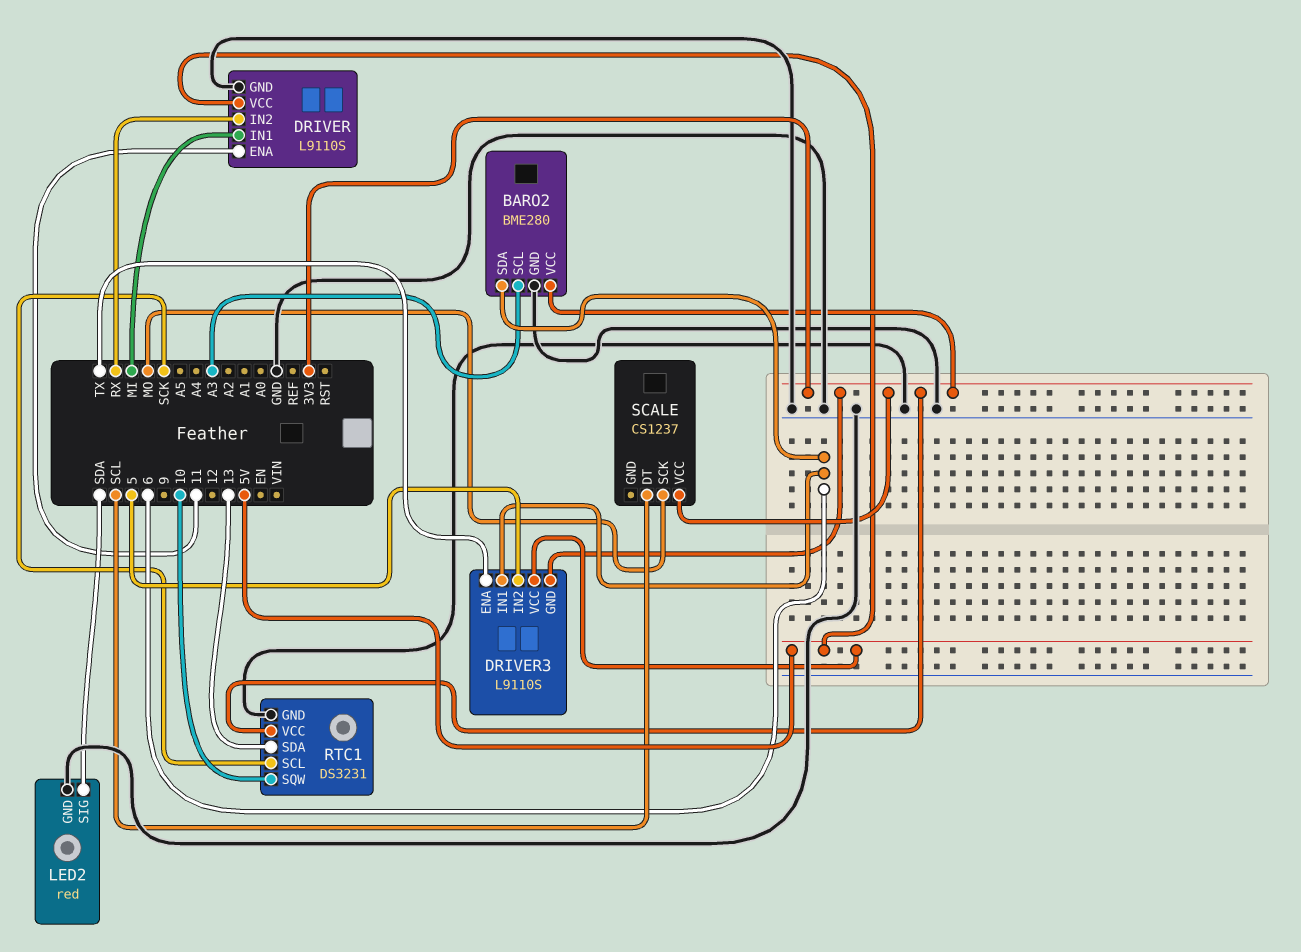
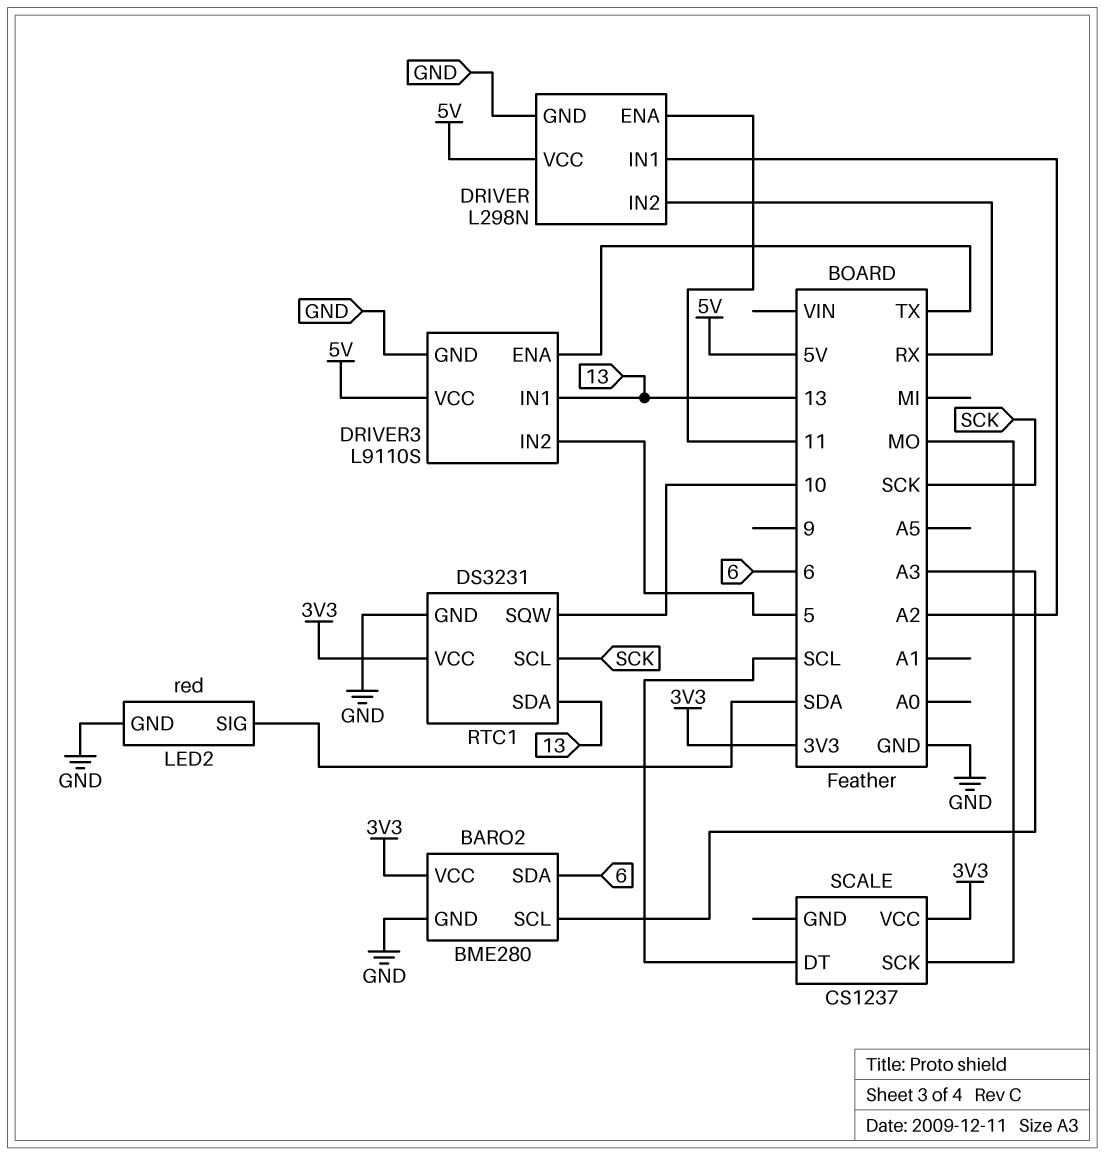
DRIVER: L9110S -> L298N
DRIVER pin IN1: MI -> A2
DRIVER3 pin GND: 3V3 -> GND
DRIVER3 pin IN1: 6 -> 13

